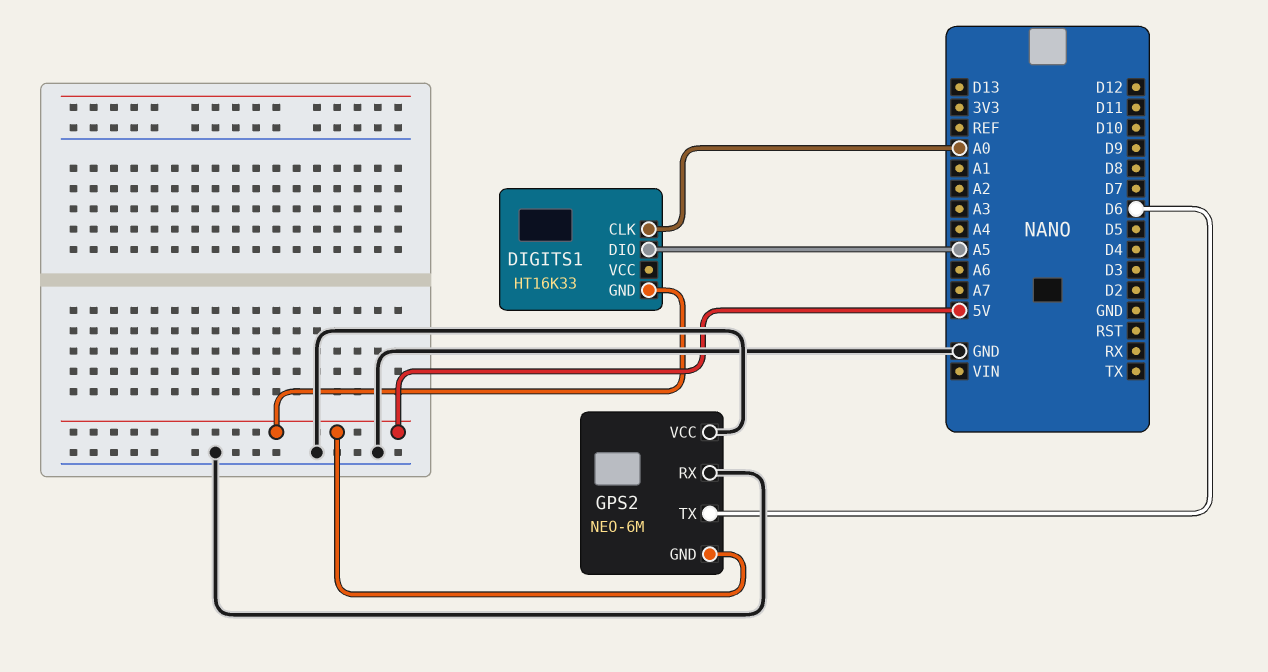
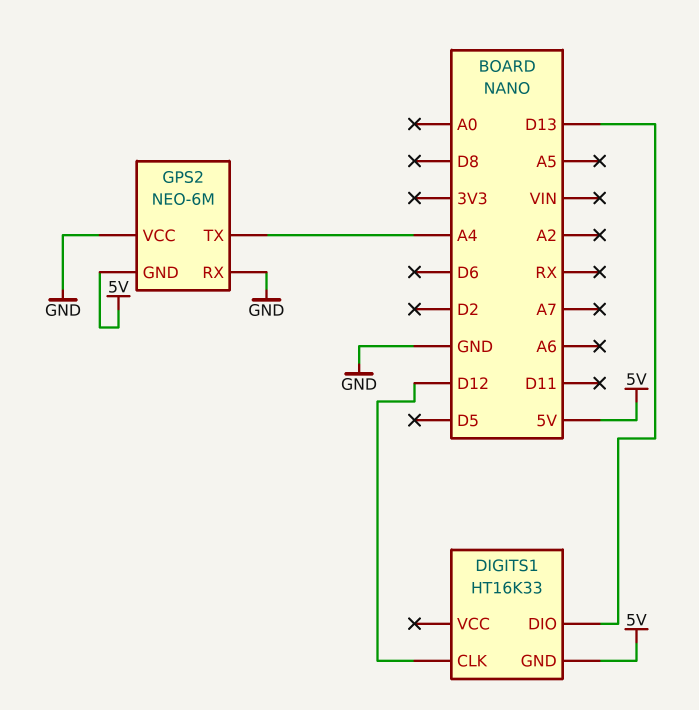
DIGITS1 pin CLK: A0 -> D12
DIGITS1 pin DIO: A5 -> D13
GPS2 pin TX: D6 -> A4

